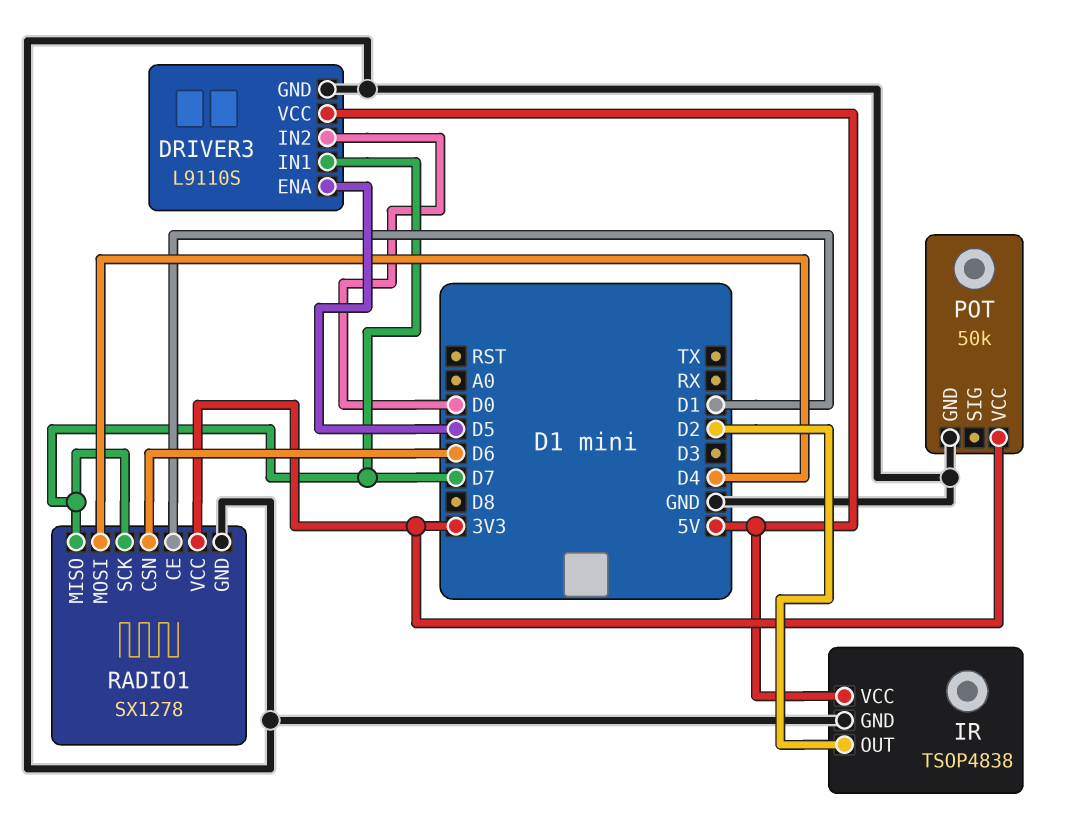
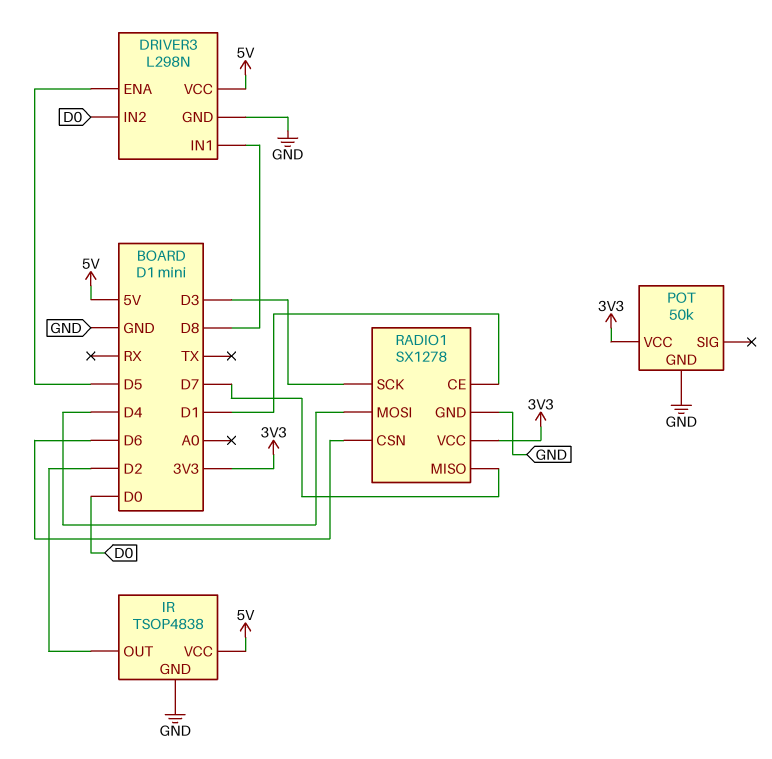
DRIVER3: L9110S -> L298N
DRIVER3 pin IN1: D7 -> D8
RADIO1 pin SCK: D7 -> D3

